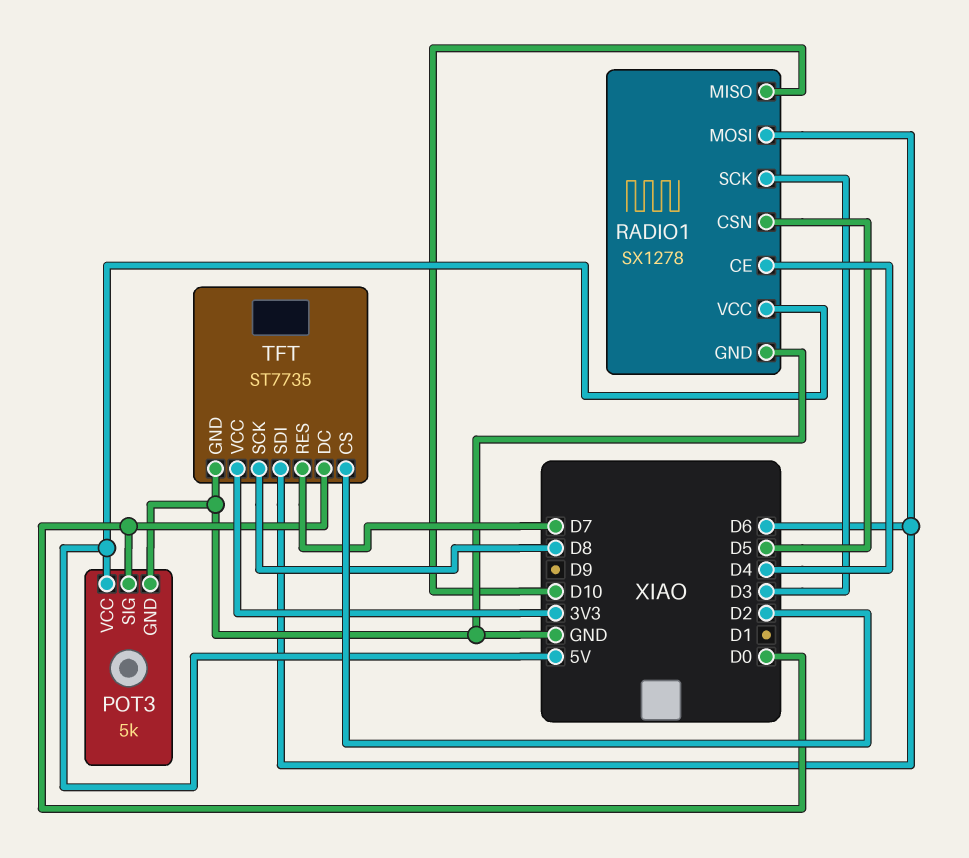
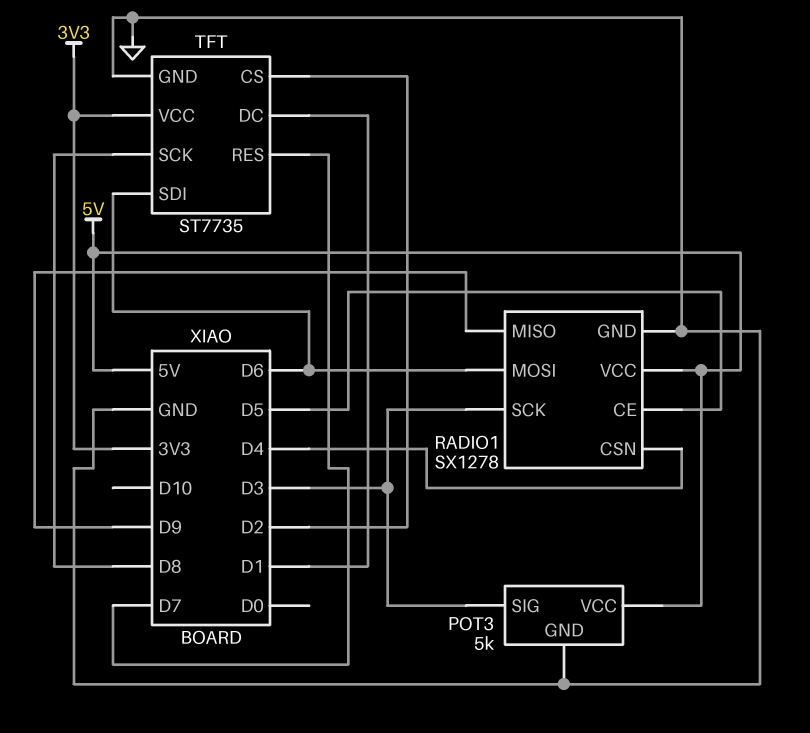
POT3 pin SIG: D0 -> D3
RADIO1 pin CE: D4 -> D5
RADIO1 pin CSN: D5 -> D4
RADIO1 pin MISO: D10 -> D9
TFT pin DC: D0 -> D1

